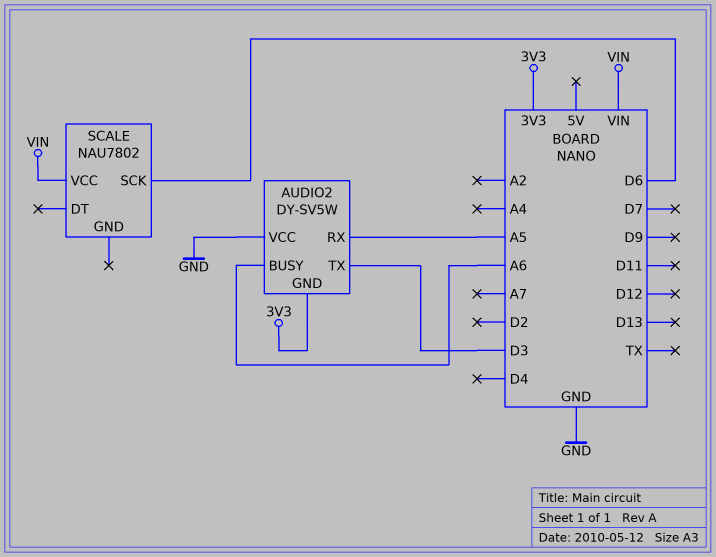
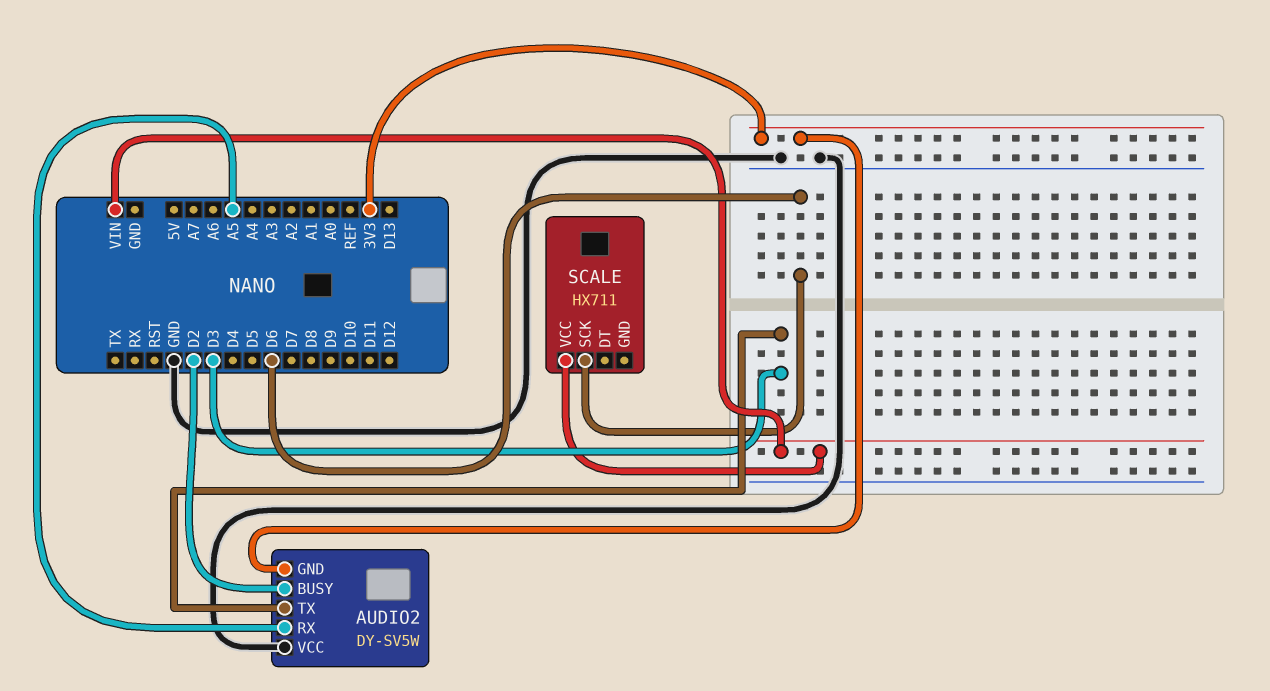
AUDIO2 pin BUSY: A6 -> D2
SCALE: NAU7802 -> HX711

